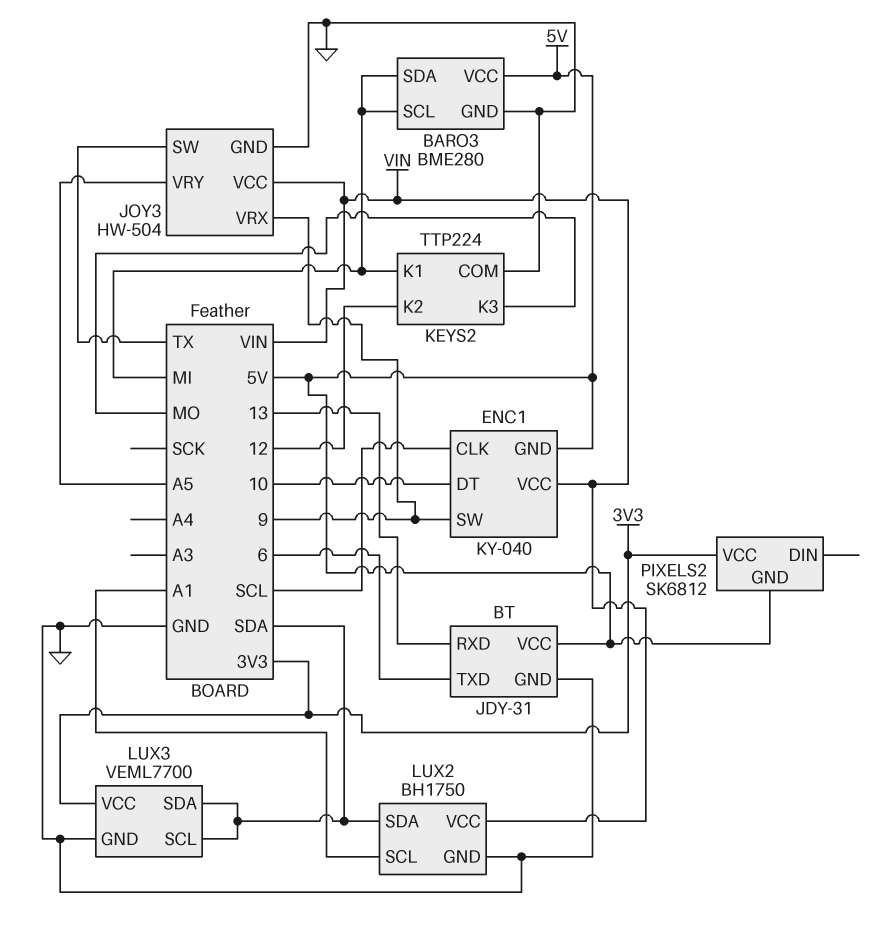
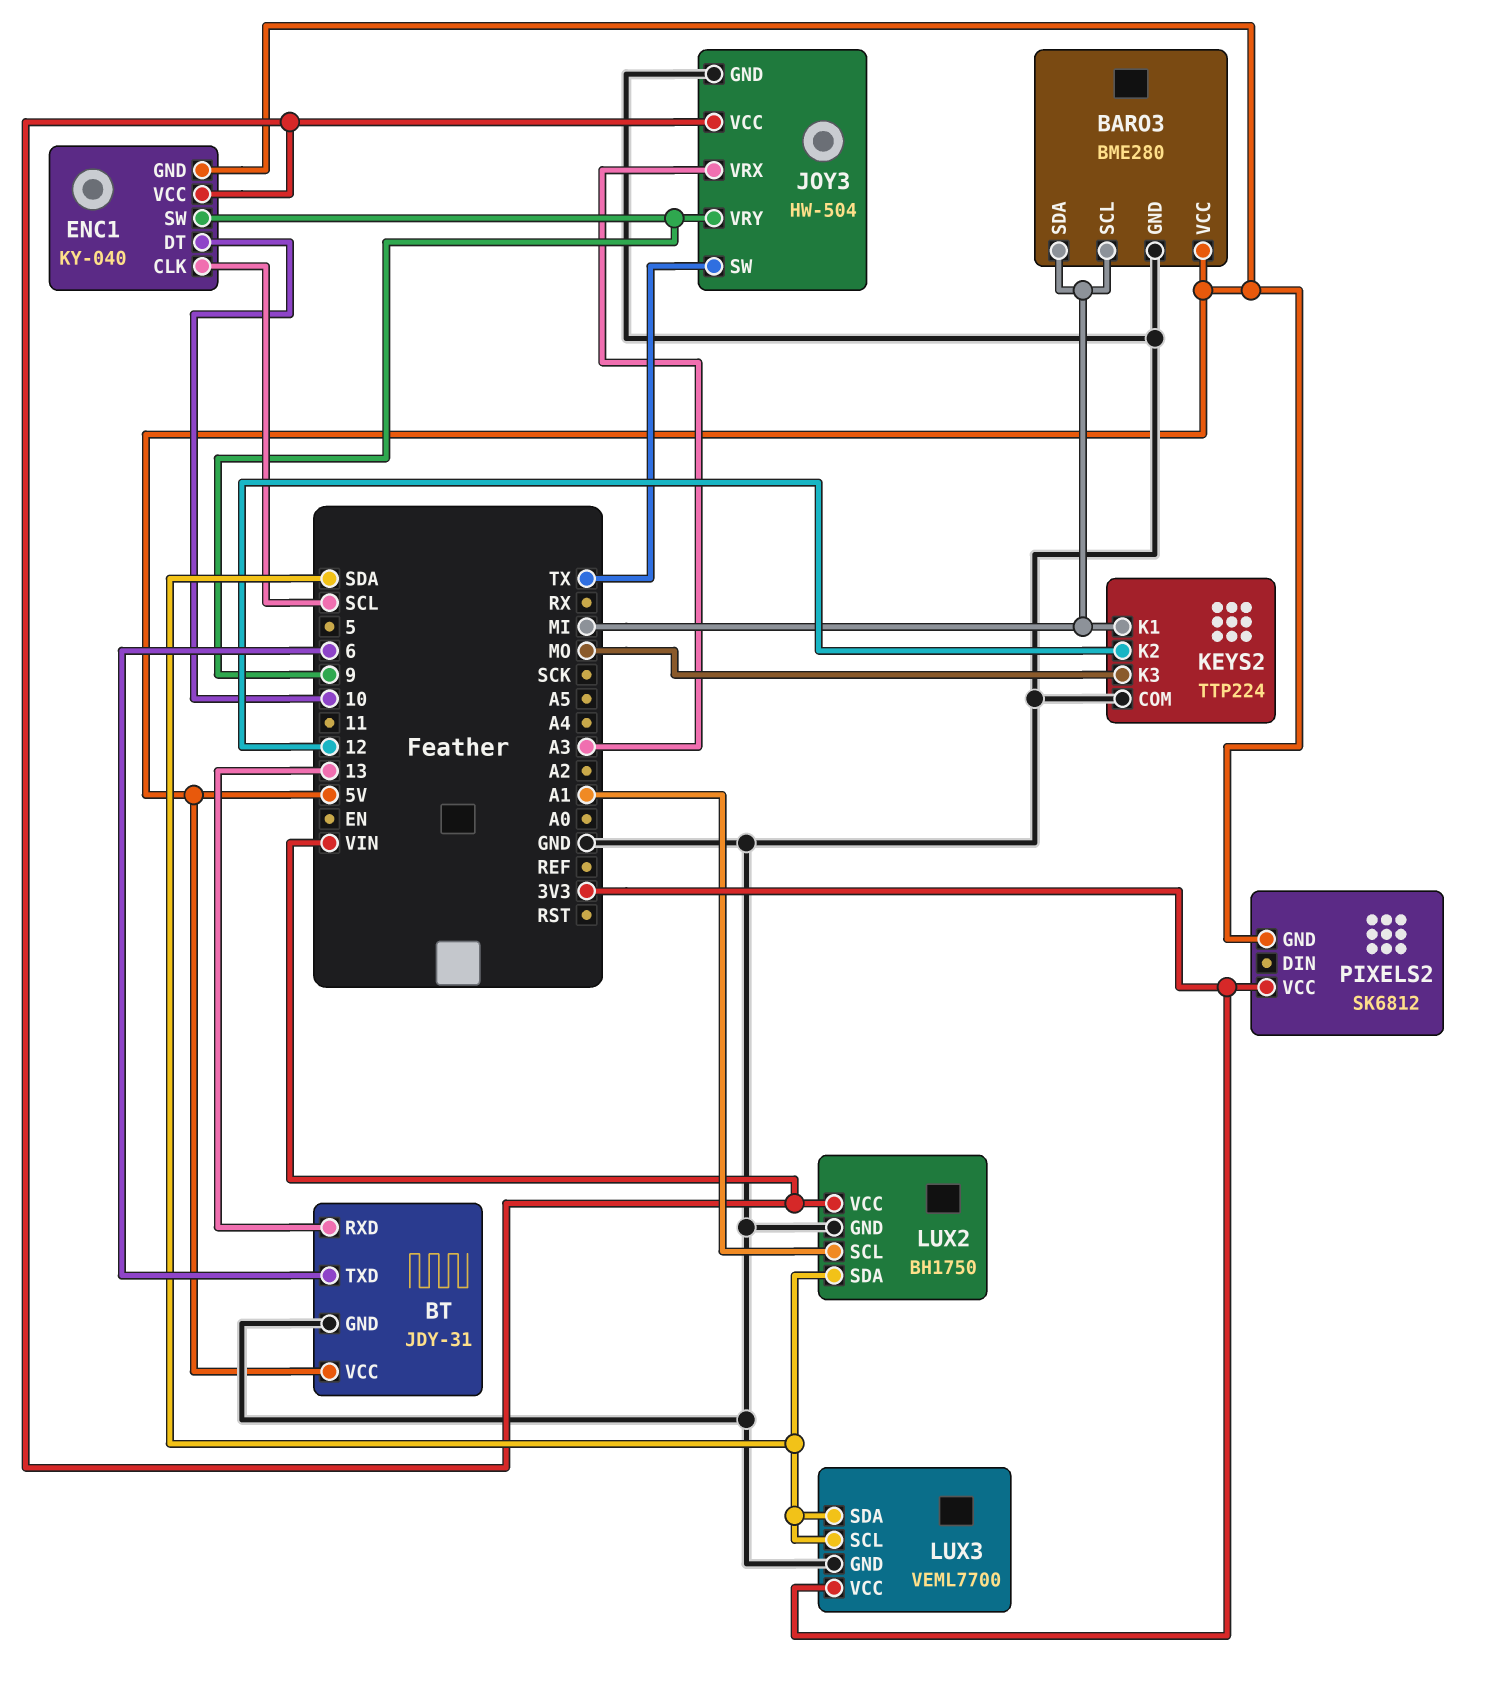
JOY3 pin VRX: 9 -> A3
JOY3 pin VRY: A5 -> 9

